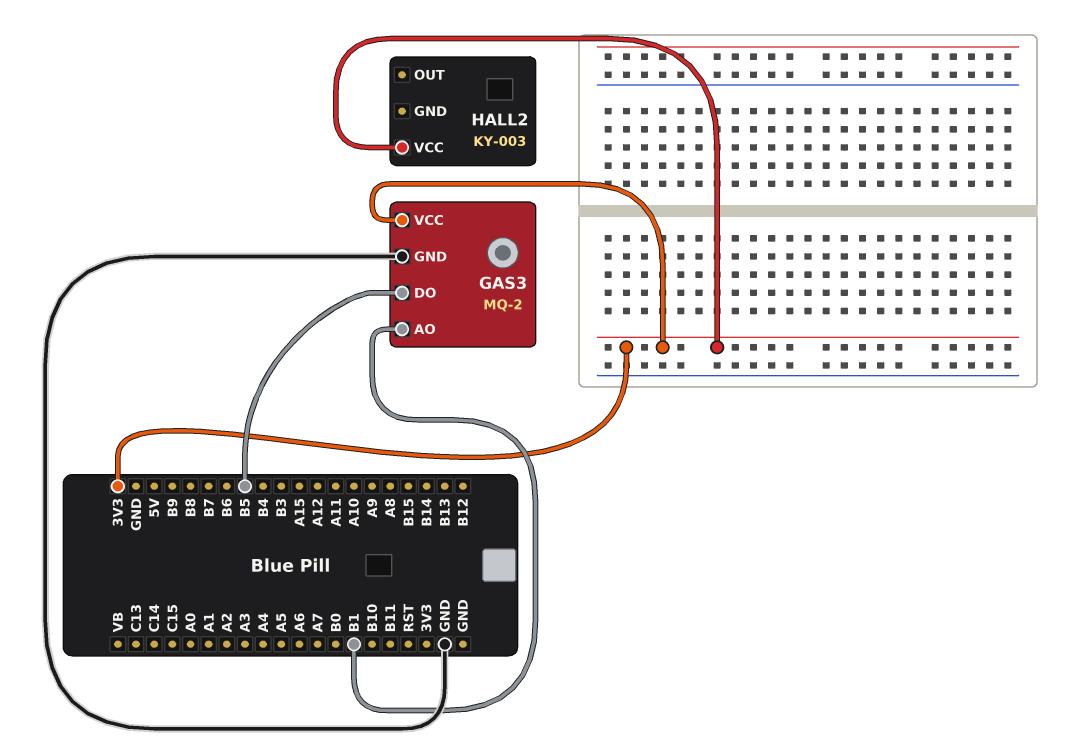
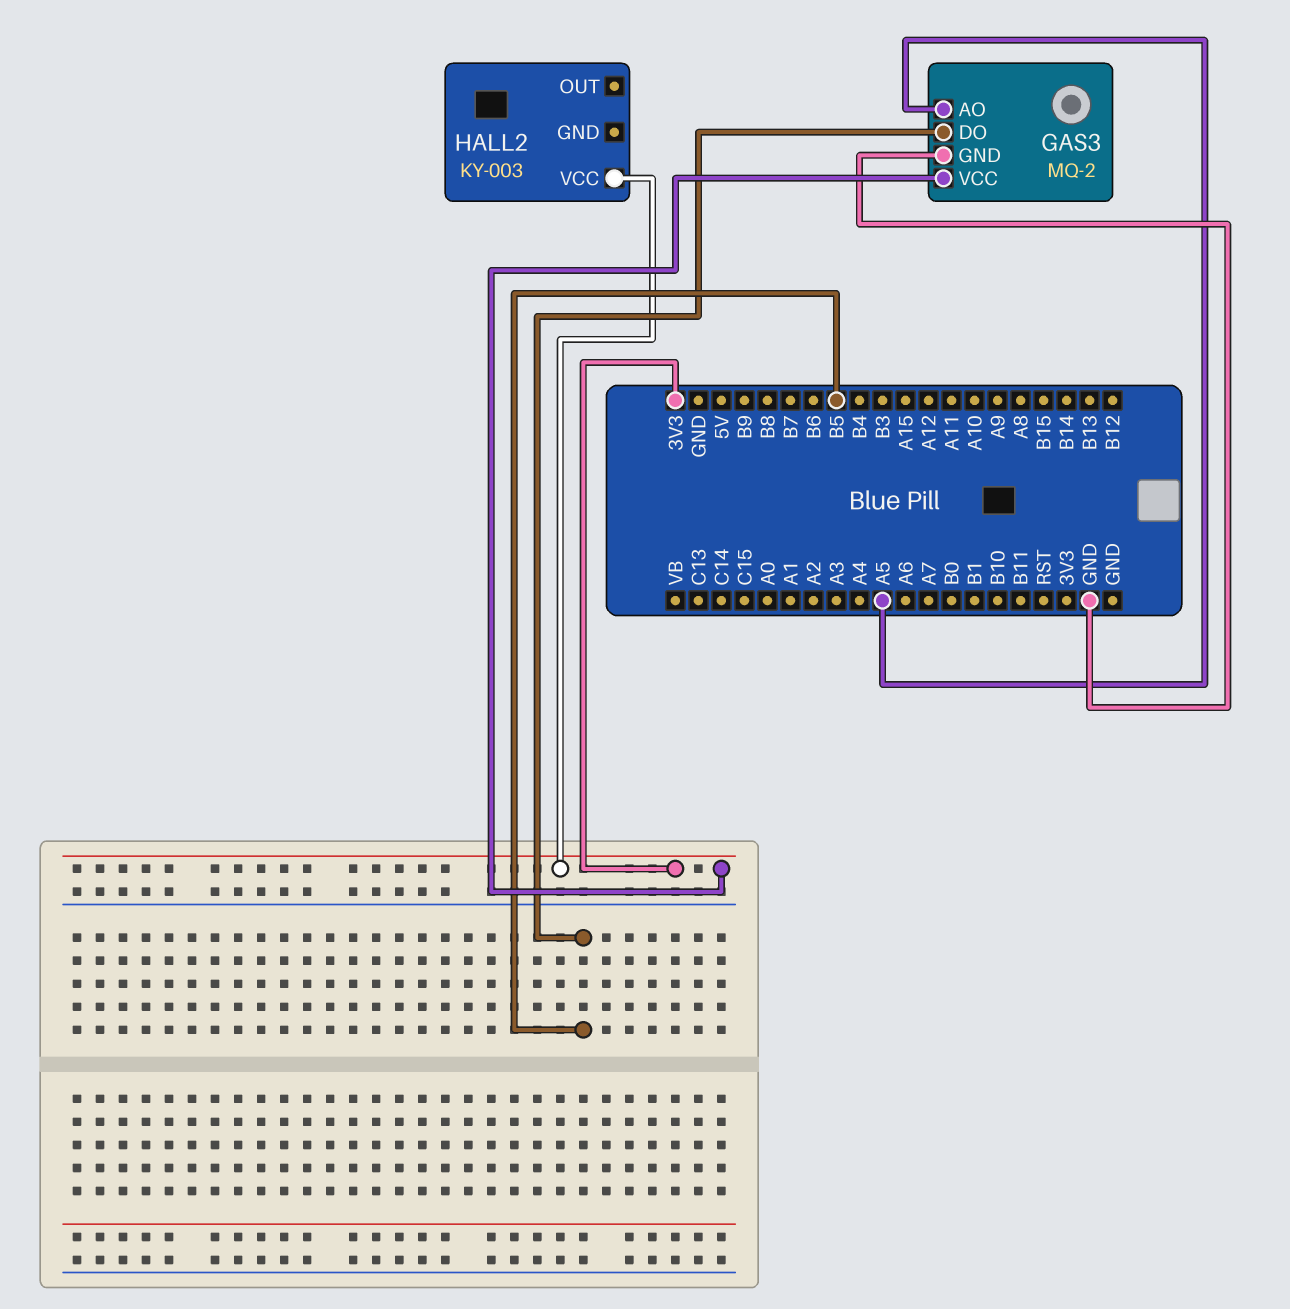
GAS3 pin AO: B1 -> A5

